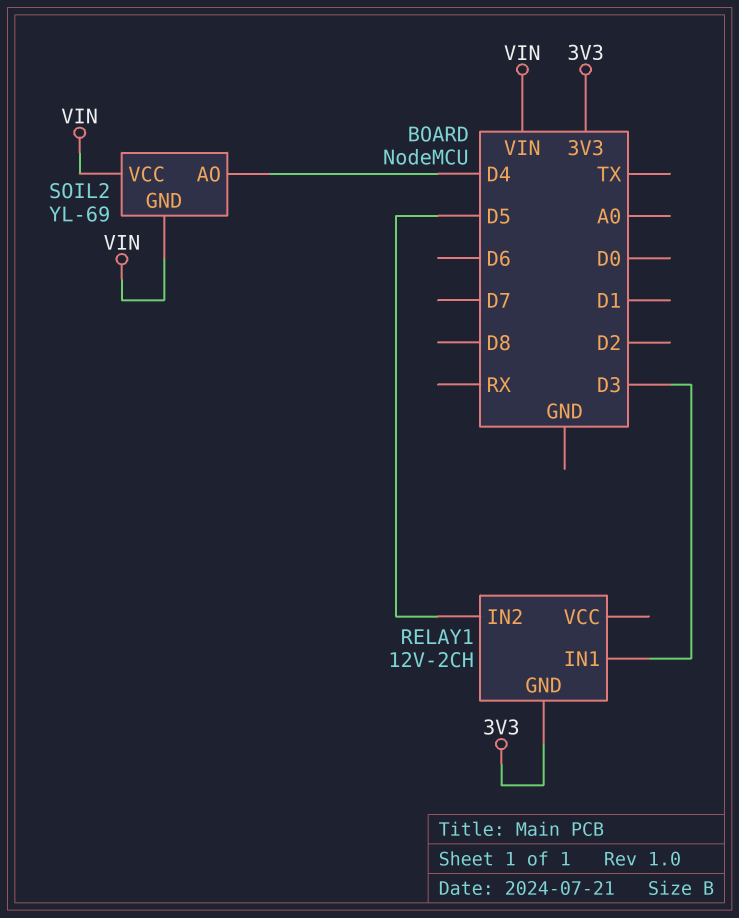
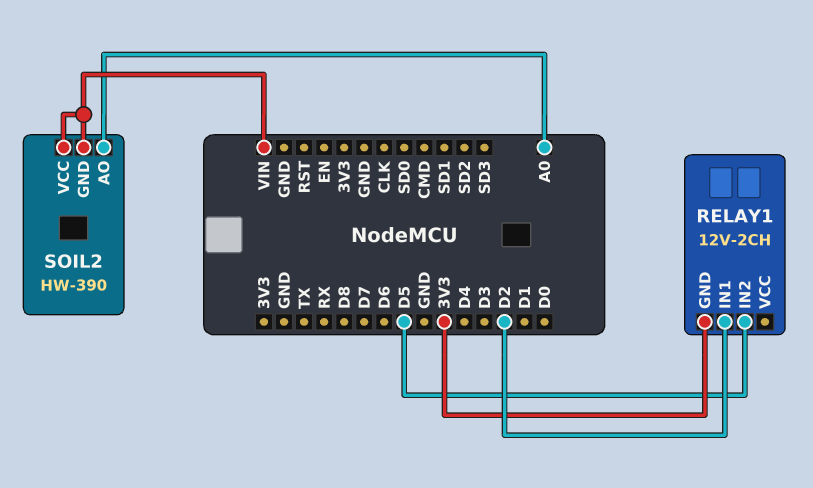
RELAY1 pin IN1: D3 -> D2
SOIL2: YL-69 -> HW-390
SOIL2 pin AO: D4 -> A0

